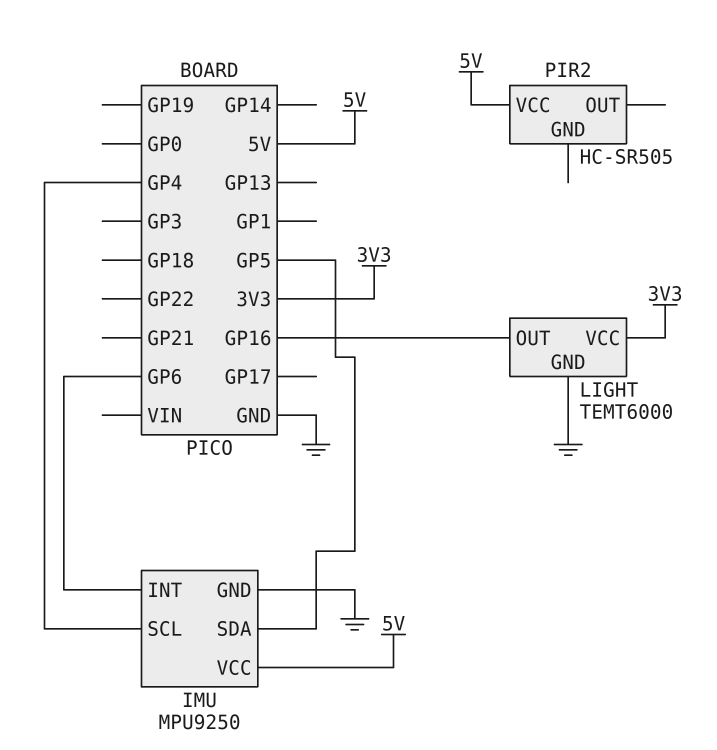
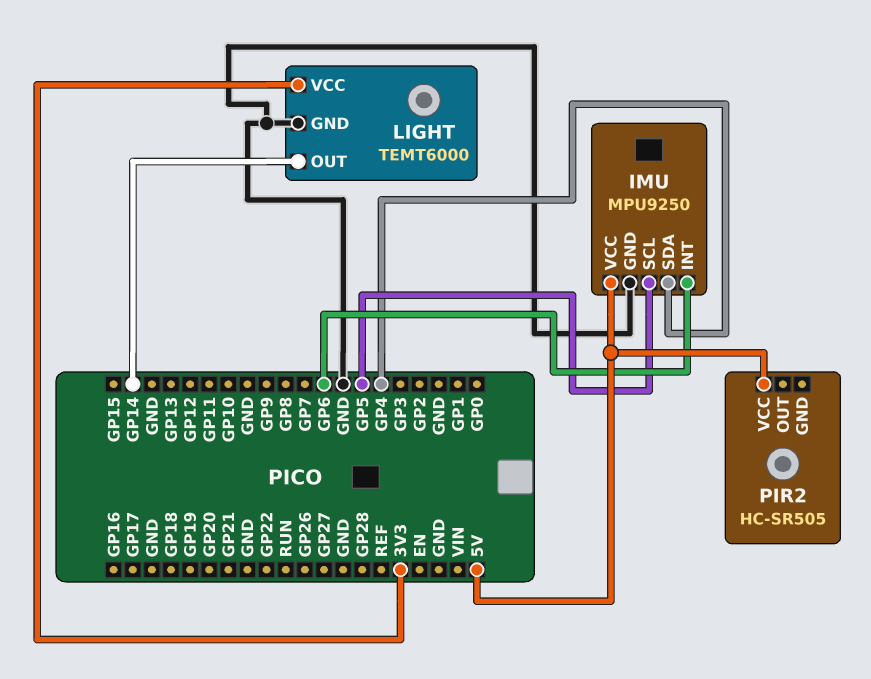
IMU pin SCL: GP4 -> GP5
IMU pin SDA: GP5 -> GP4
LIGHT pin OUT: GP16 -> GP14

